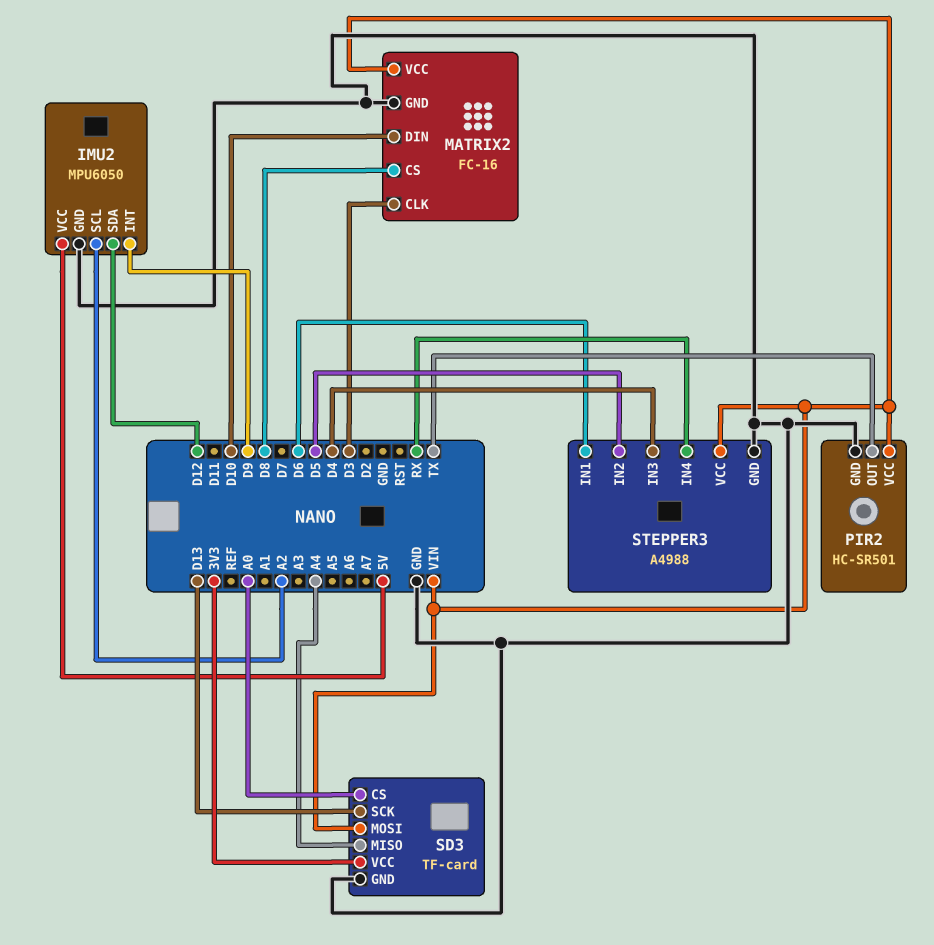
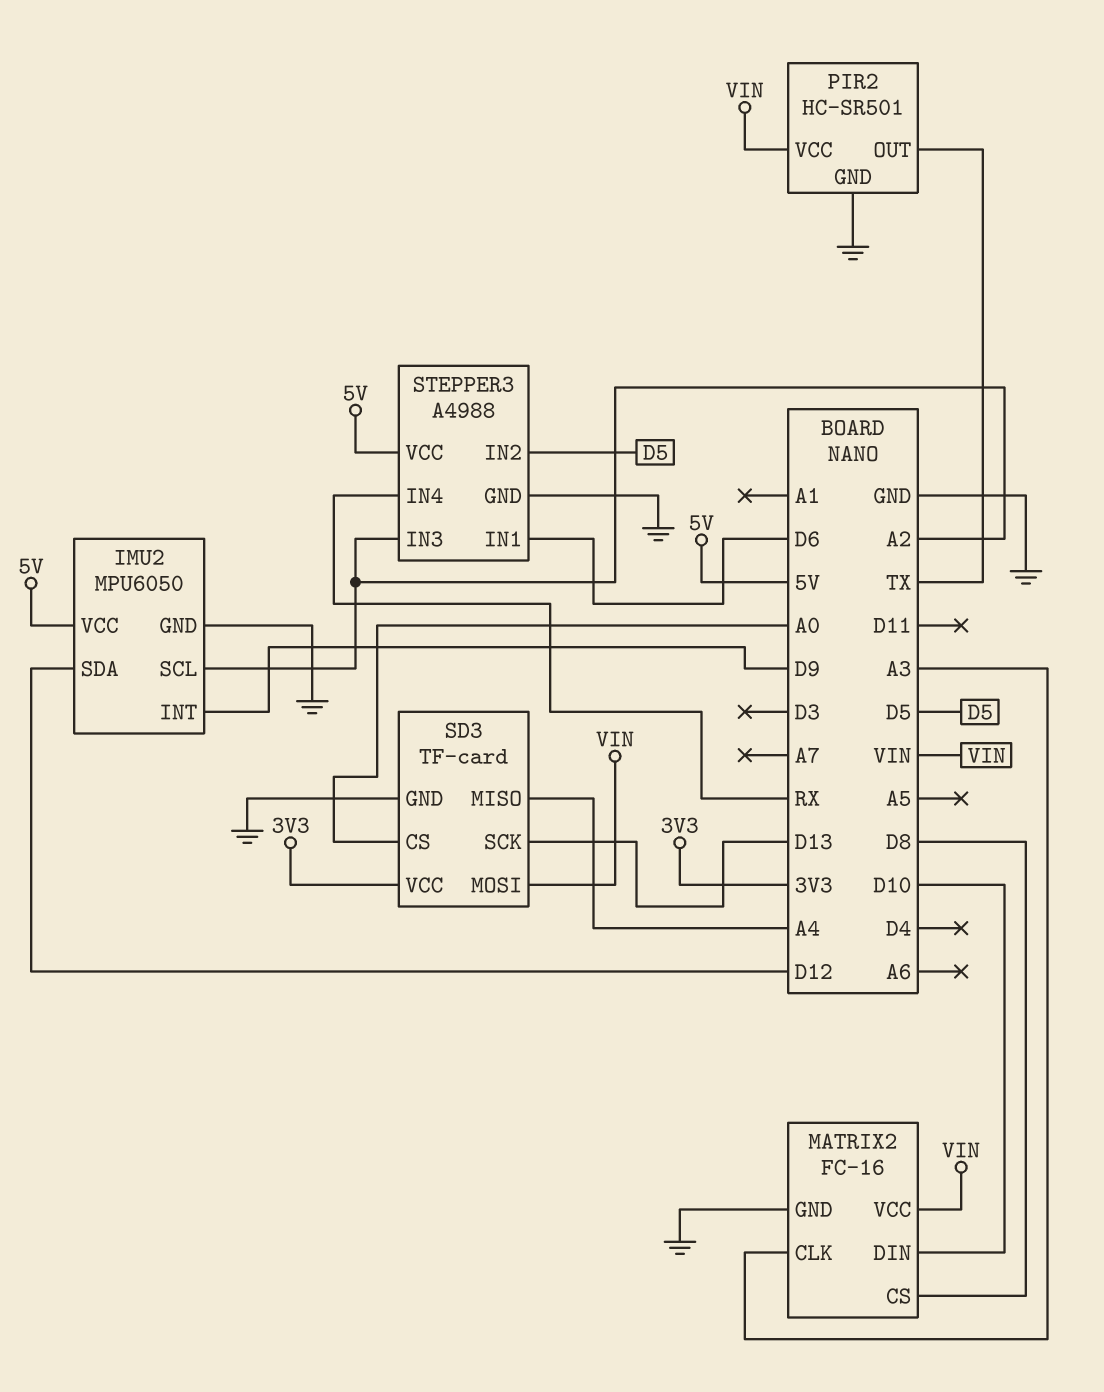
MATRIX2 pin CLK: D3 -> A3
STEPPER3 pin IN3: D4 -> A2
STEPPER3 pin VCC: VIN -> 5V

